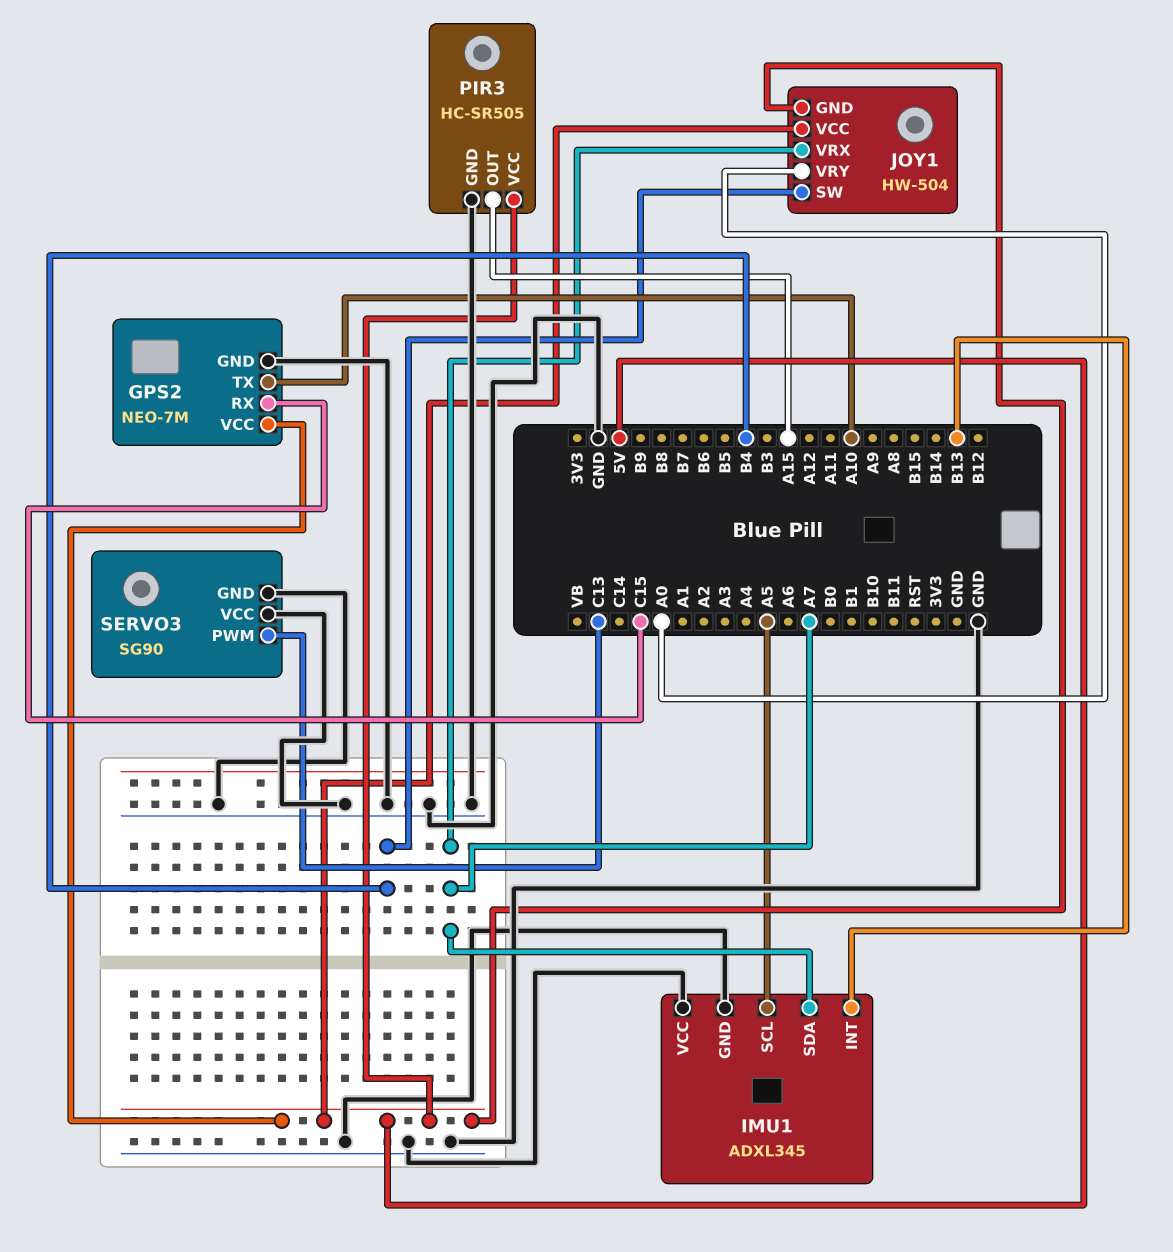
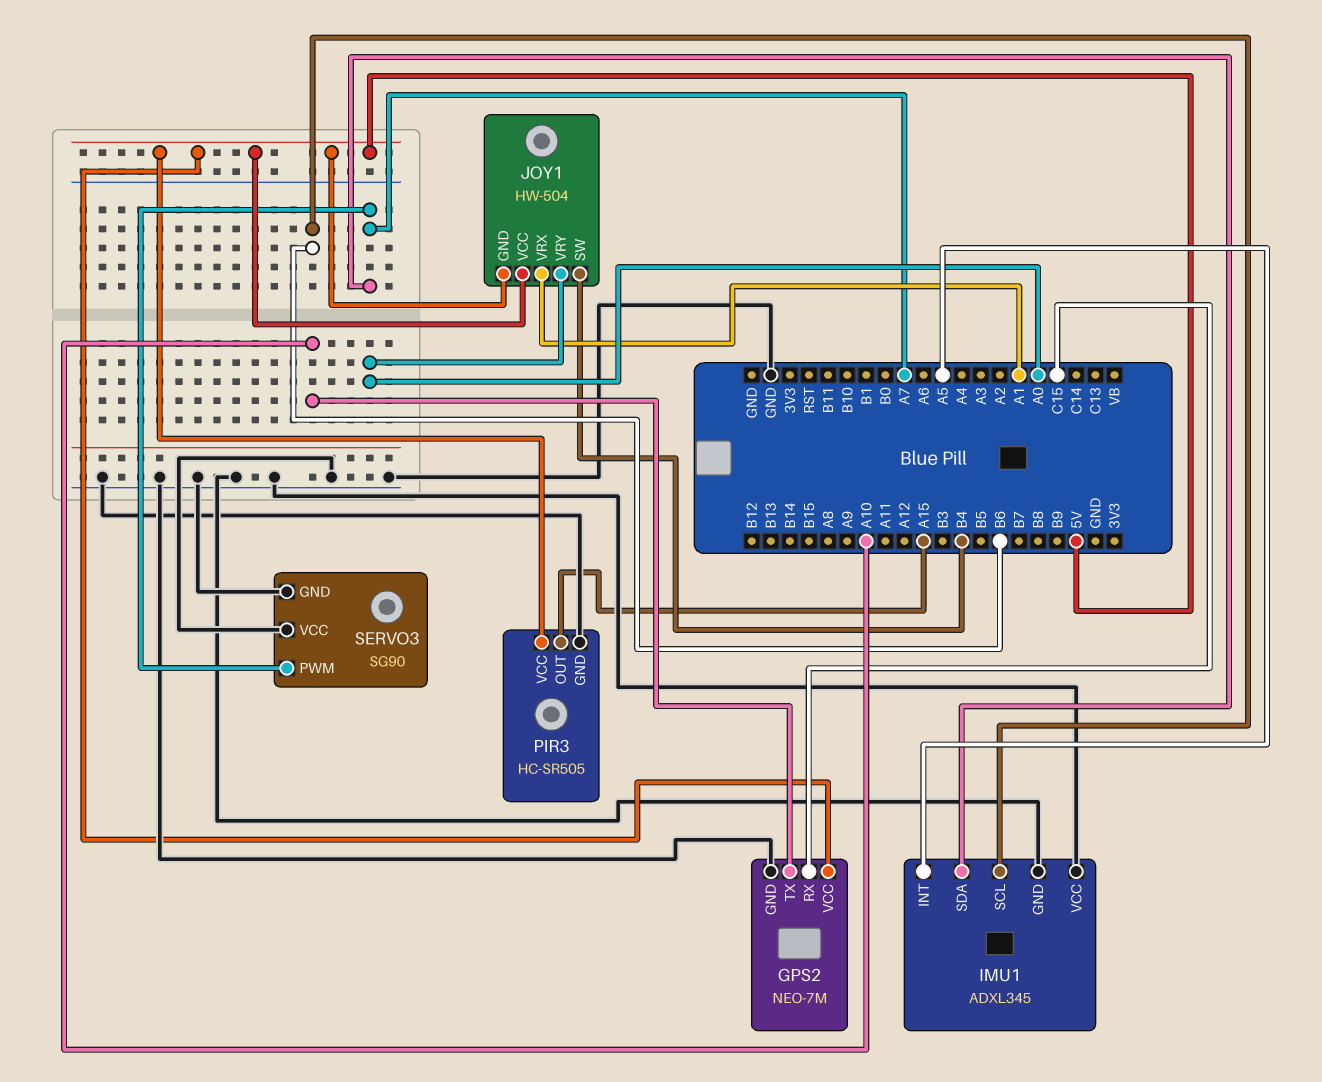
IMU1 pin INT: B13 -> A5
IMU1 pin SCL: A5 -> B6
JOY1 pin VRX: A7 -> A1
SERVO3 pin PWM: C13 -> A7

